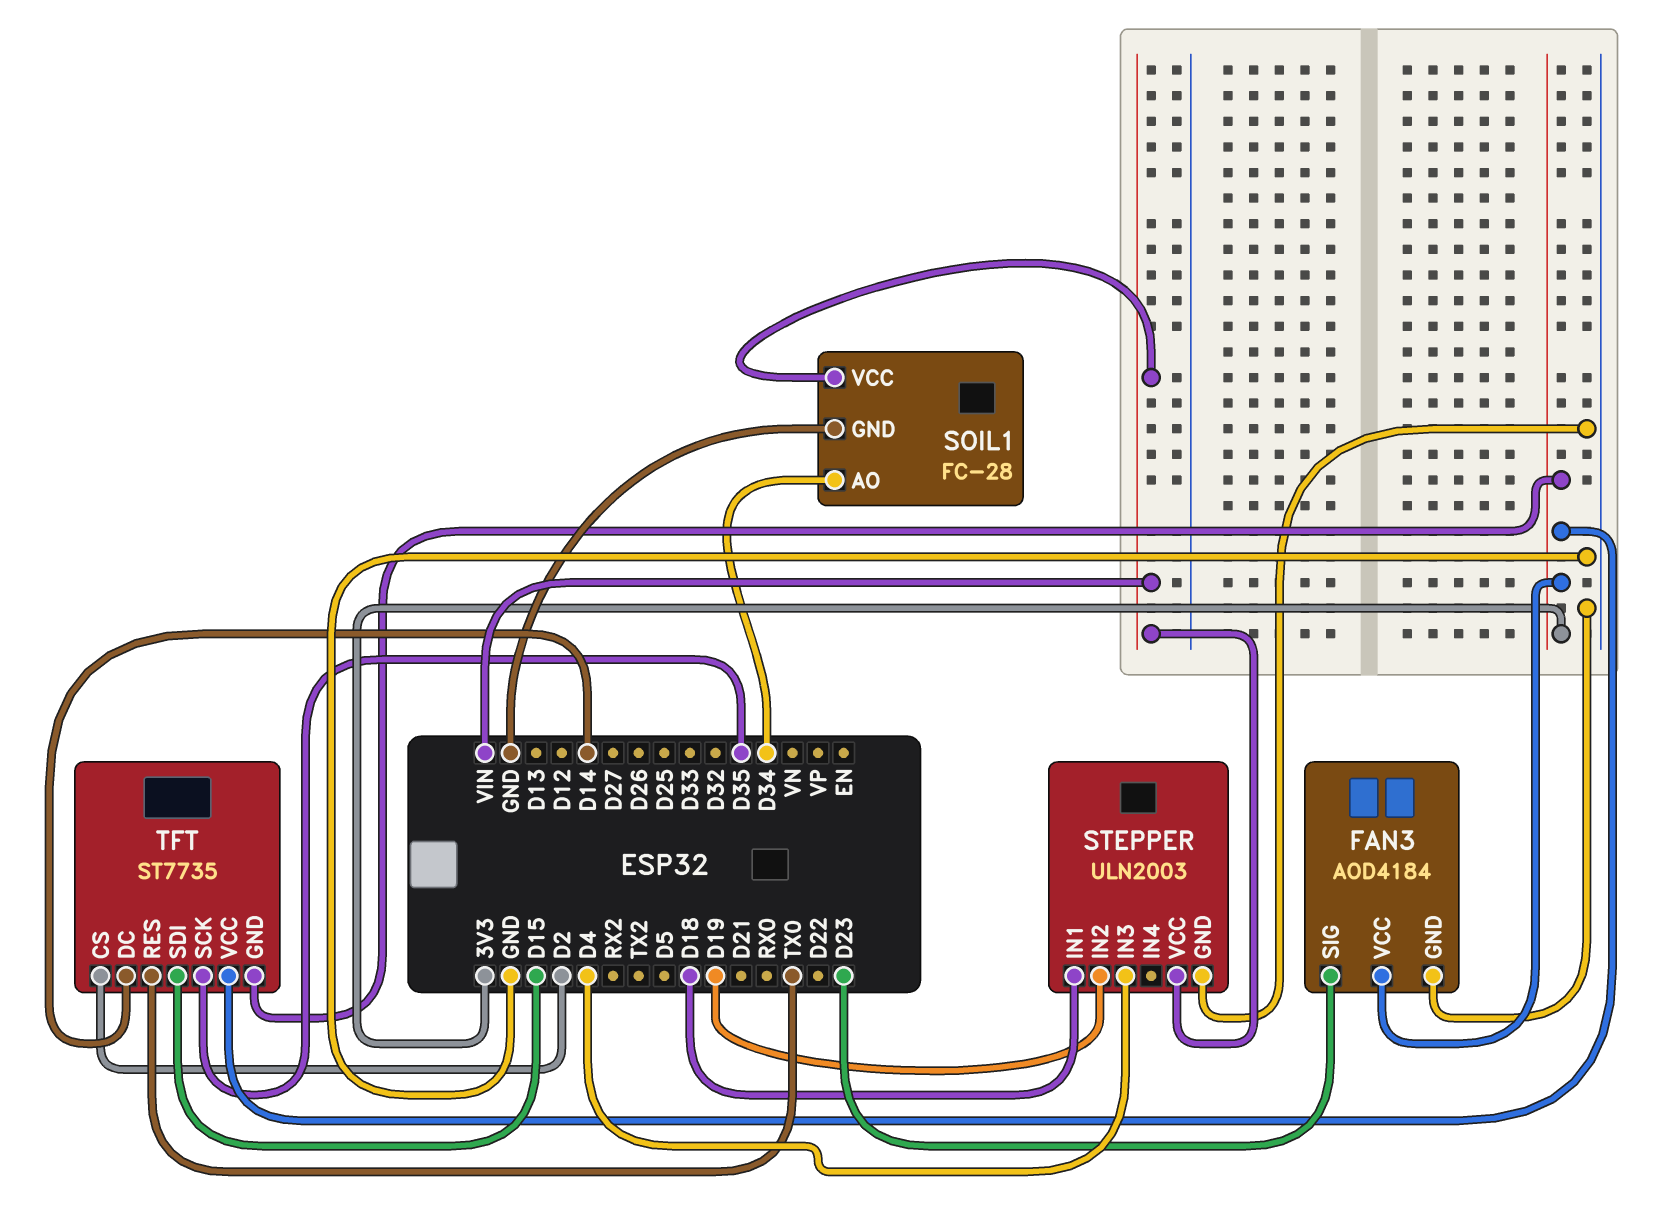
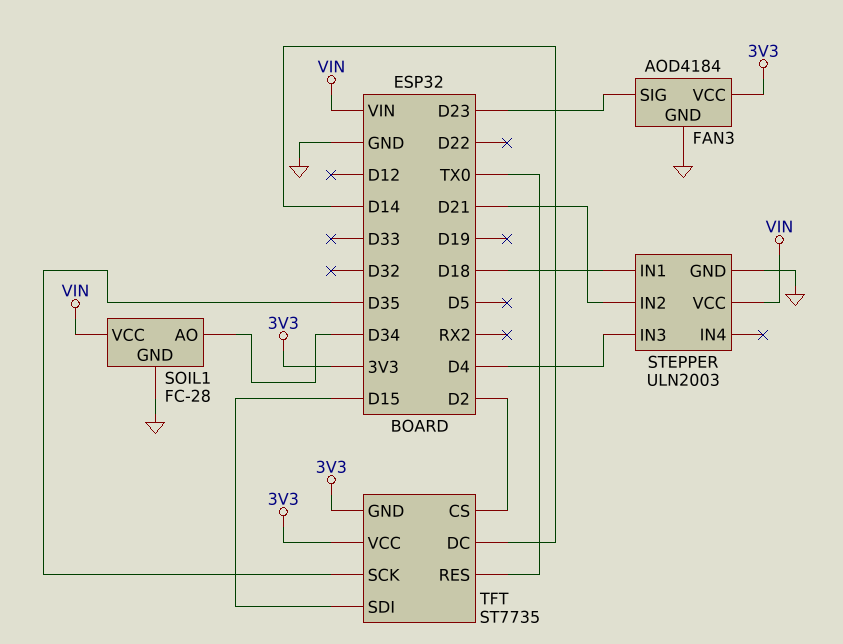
STEPPER pin IN2: D19 -> D21

